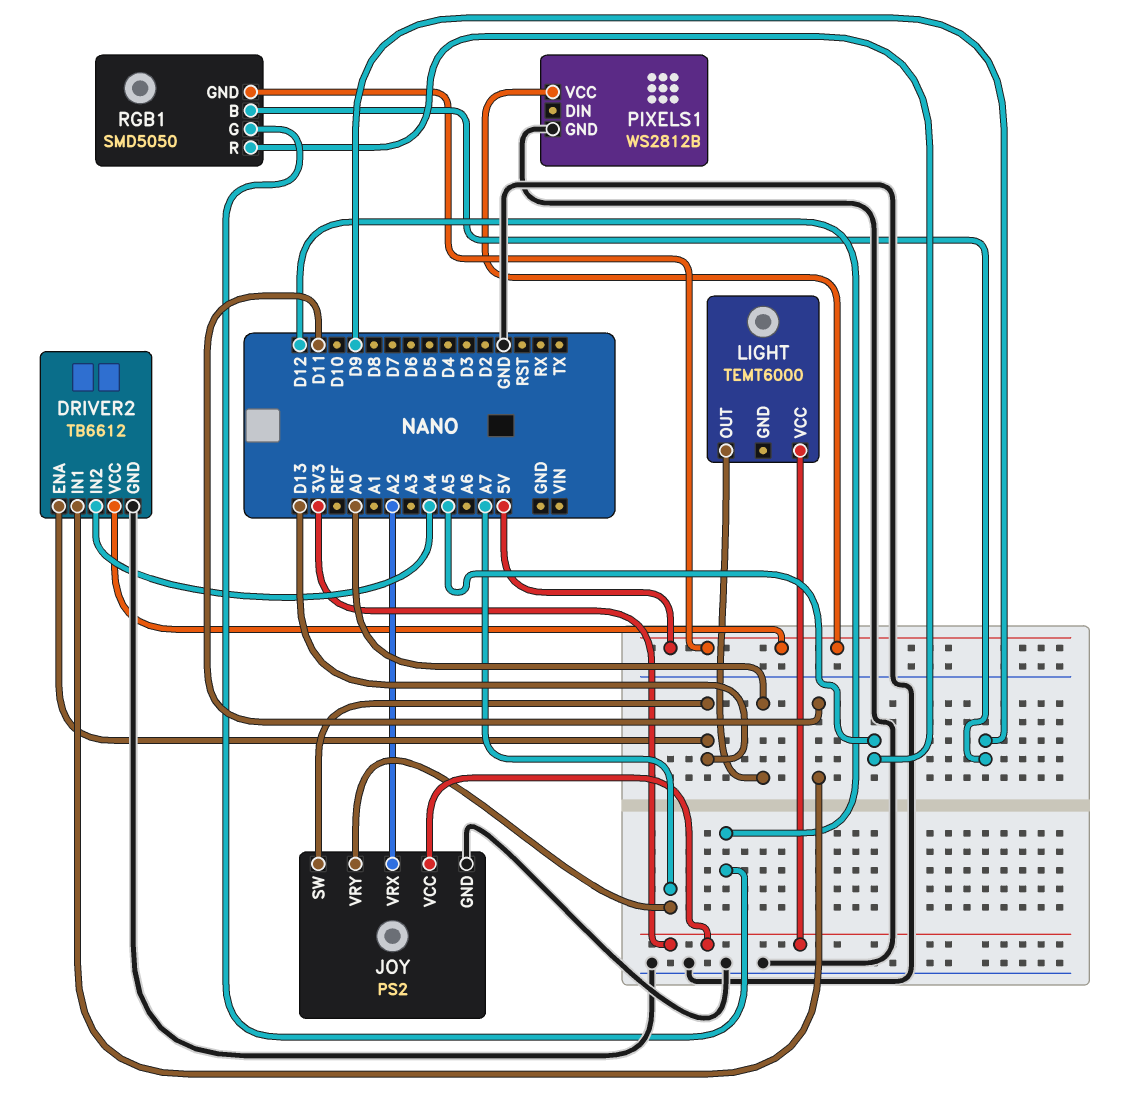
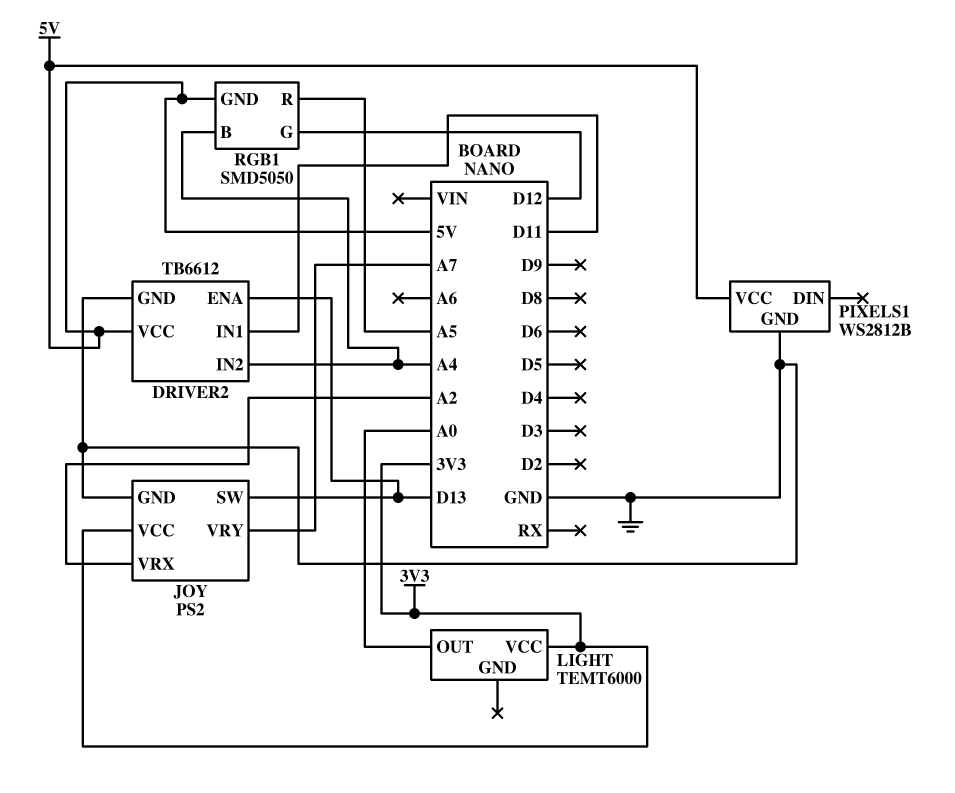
RGB1 pin B: D9 -> A4

